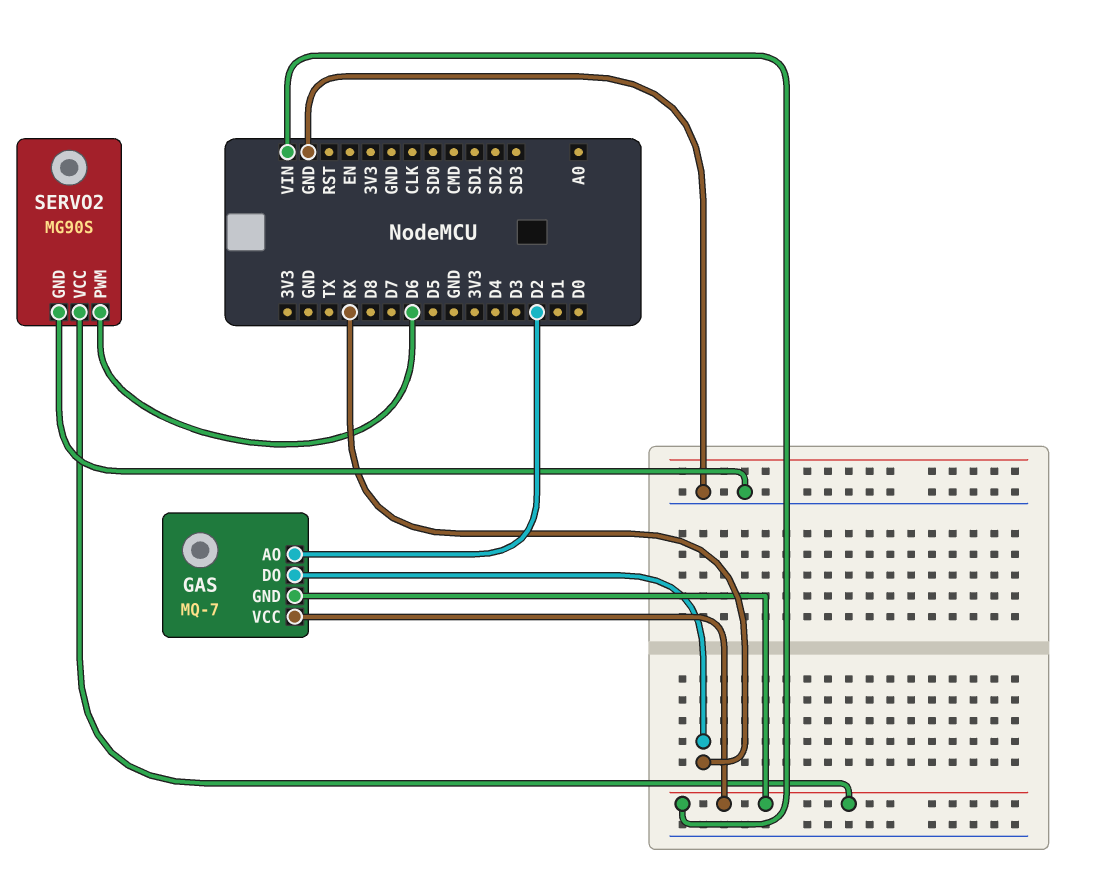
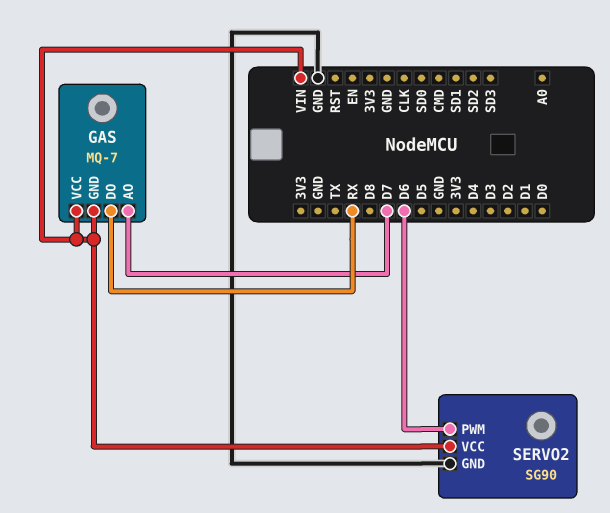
GAS pin AO: D2 -> D7
SERVO2: MG90S -> SG90

